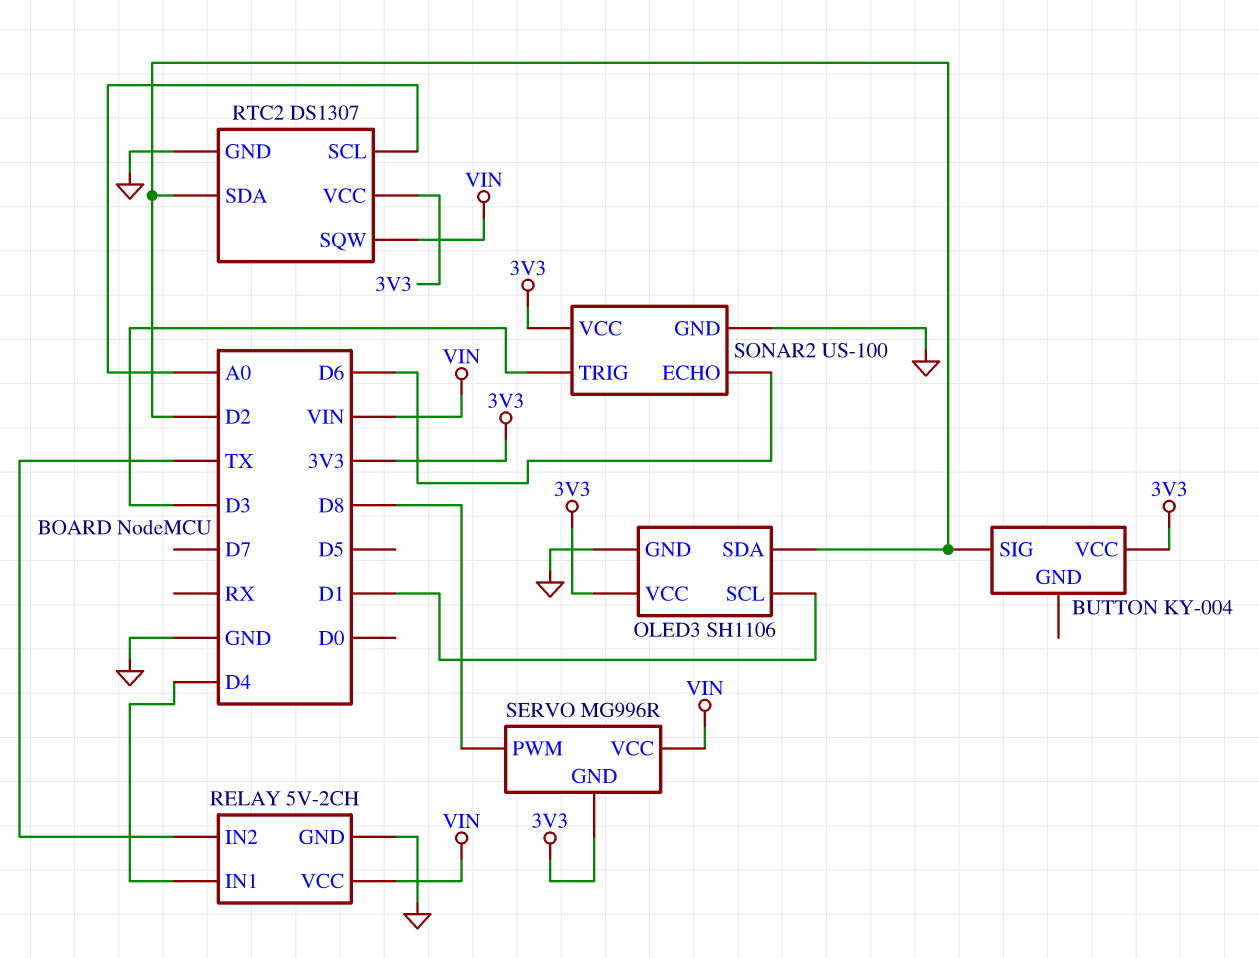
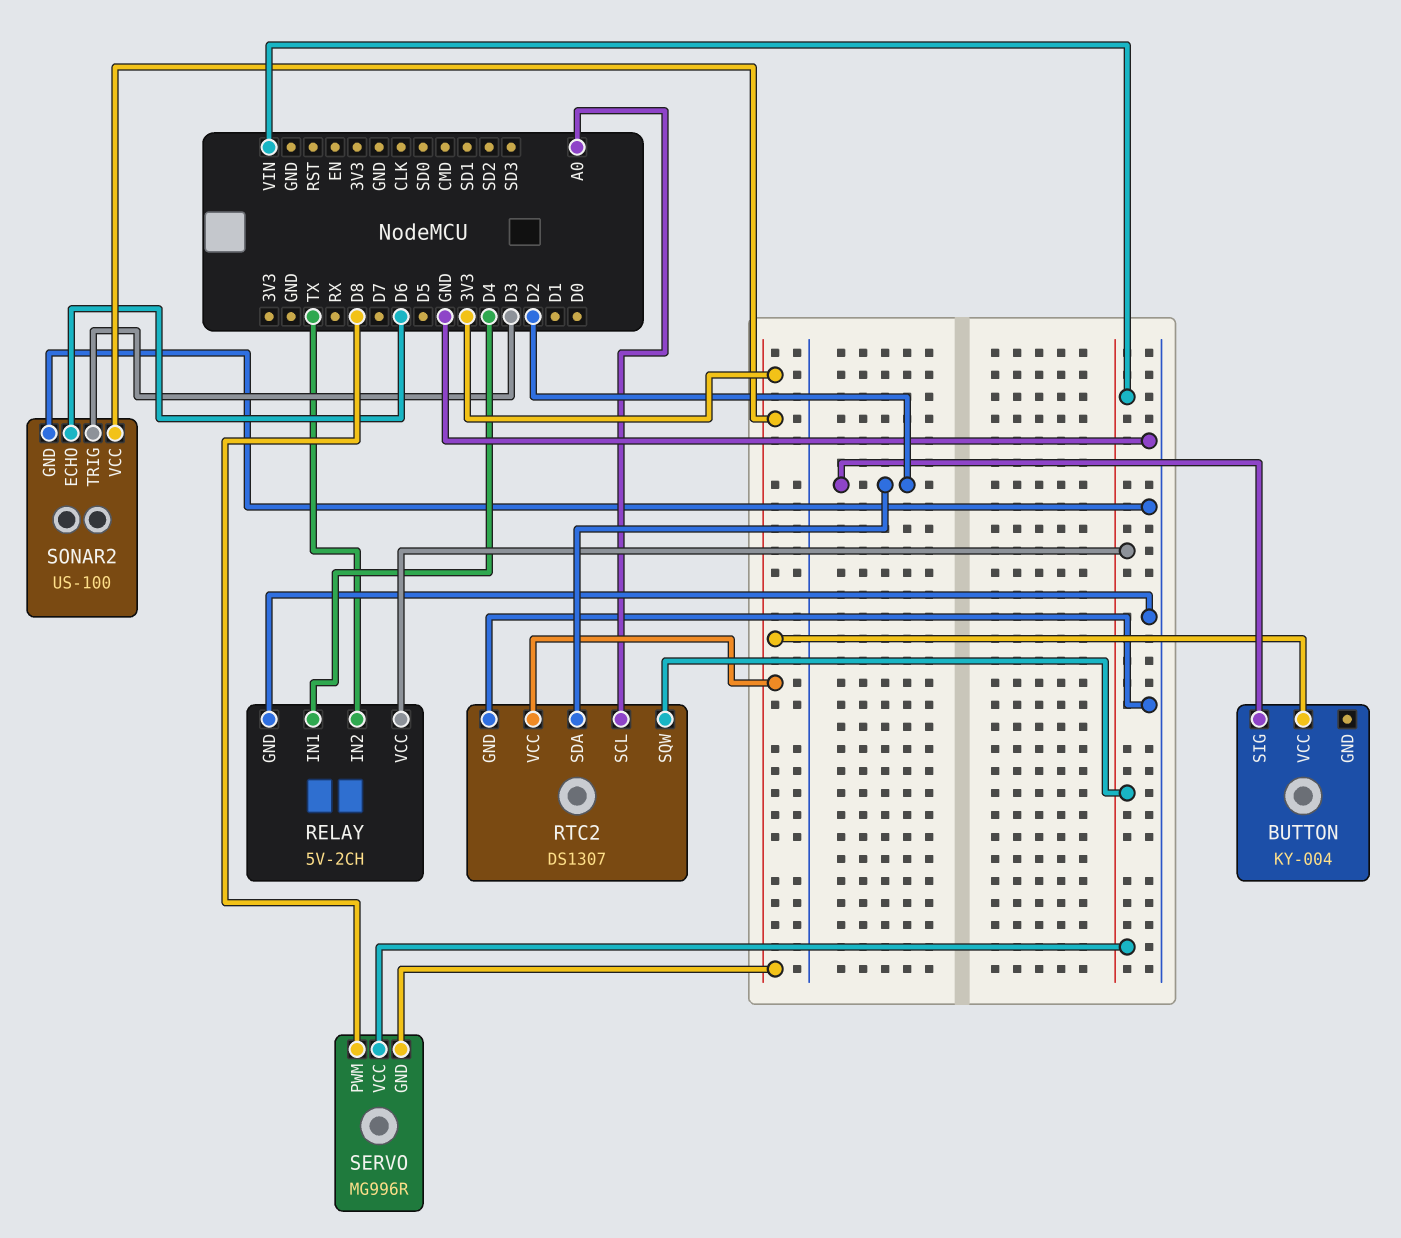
OLED3: SH1106 -> none
OLED3 pin GND: GND -> none
OLED3 pin SCL: D1 -> none
OLED3 pin SDA: D2 -> none
OLED3 pin VCC: 3V3 -> none

